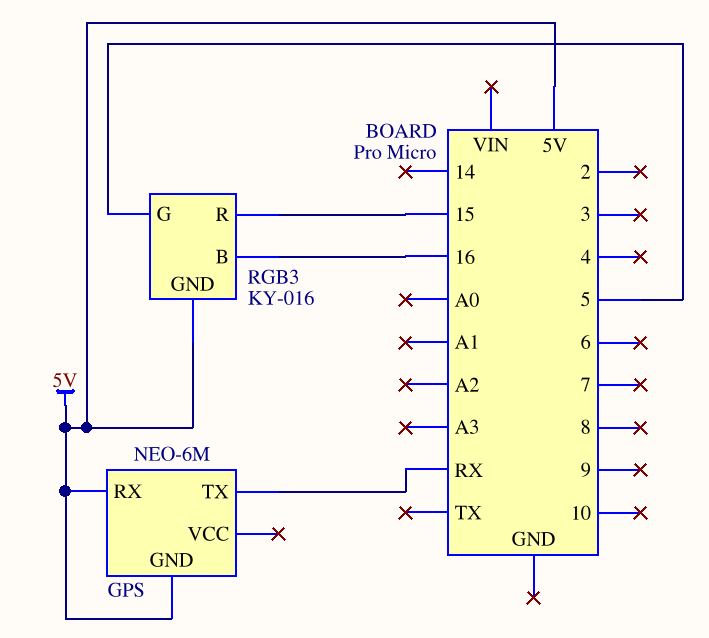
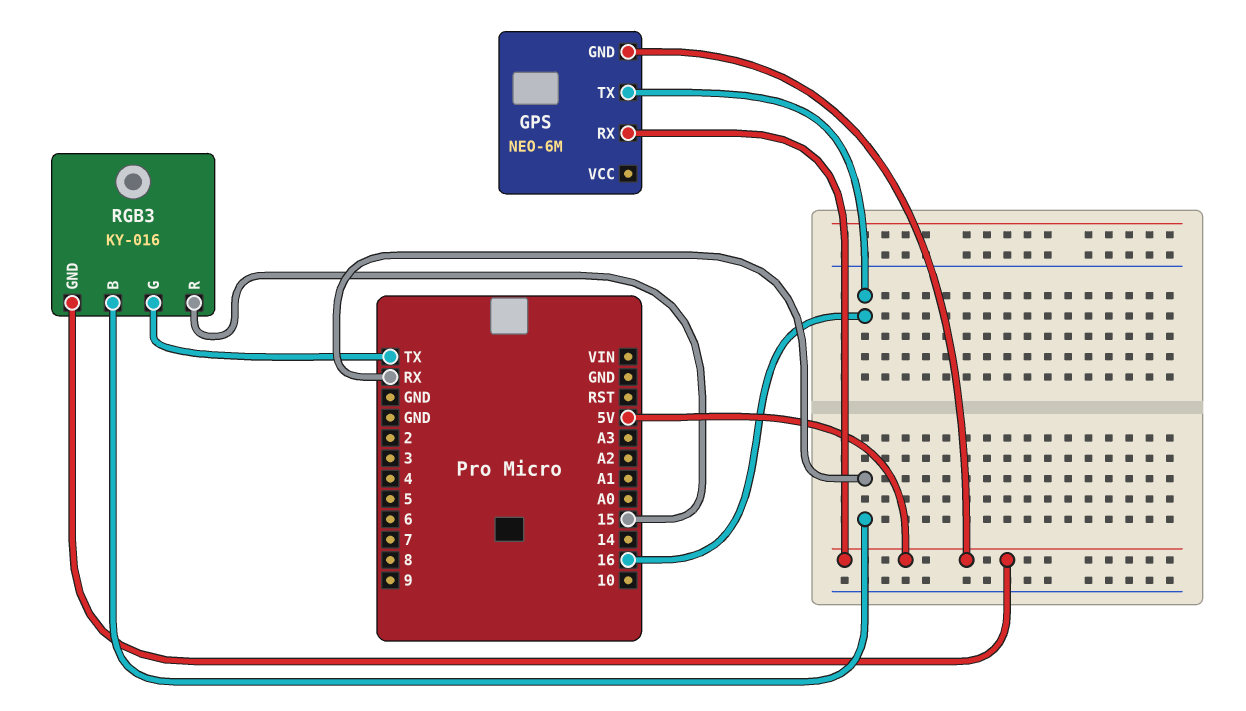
GPS pin TX: RX -> 16
RGB3 pin B: 16 -> RX
RGB3 pin G: 5 -> TX

